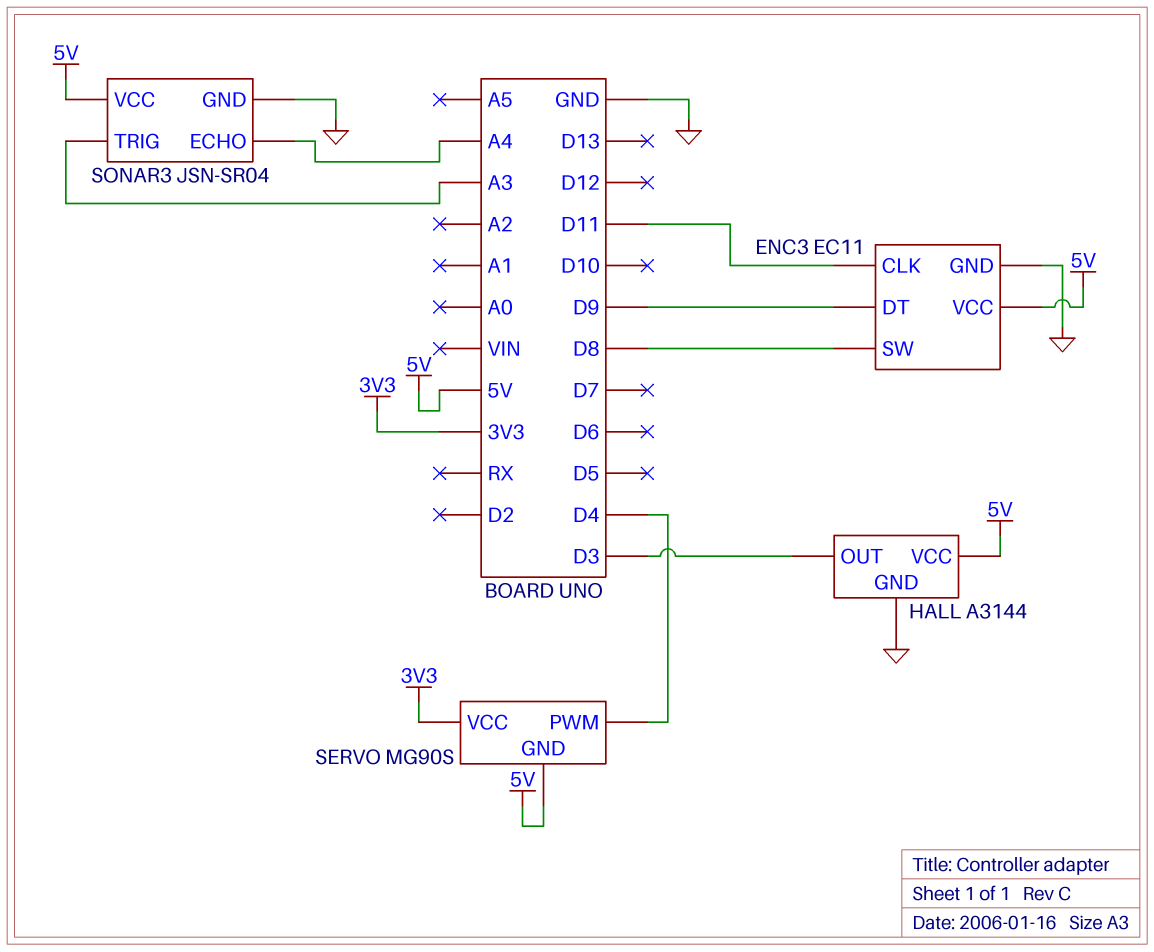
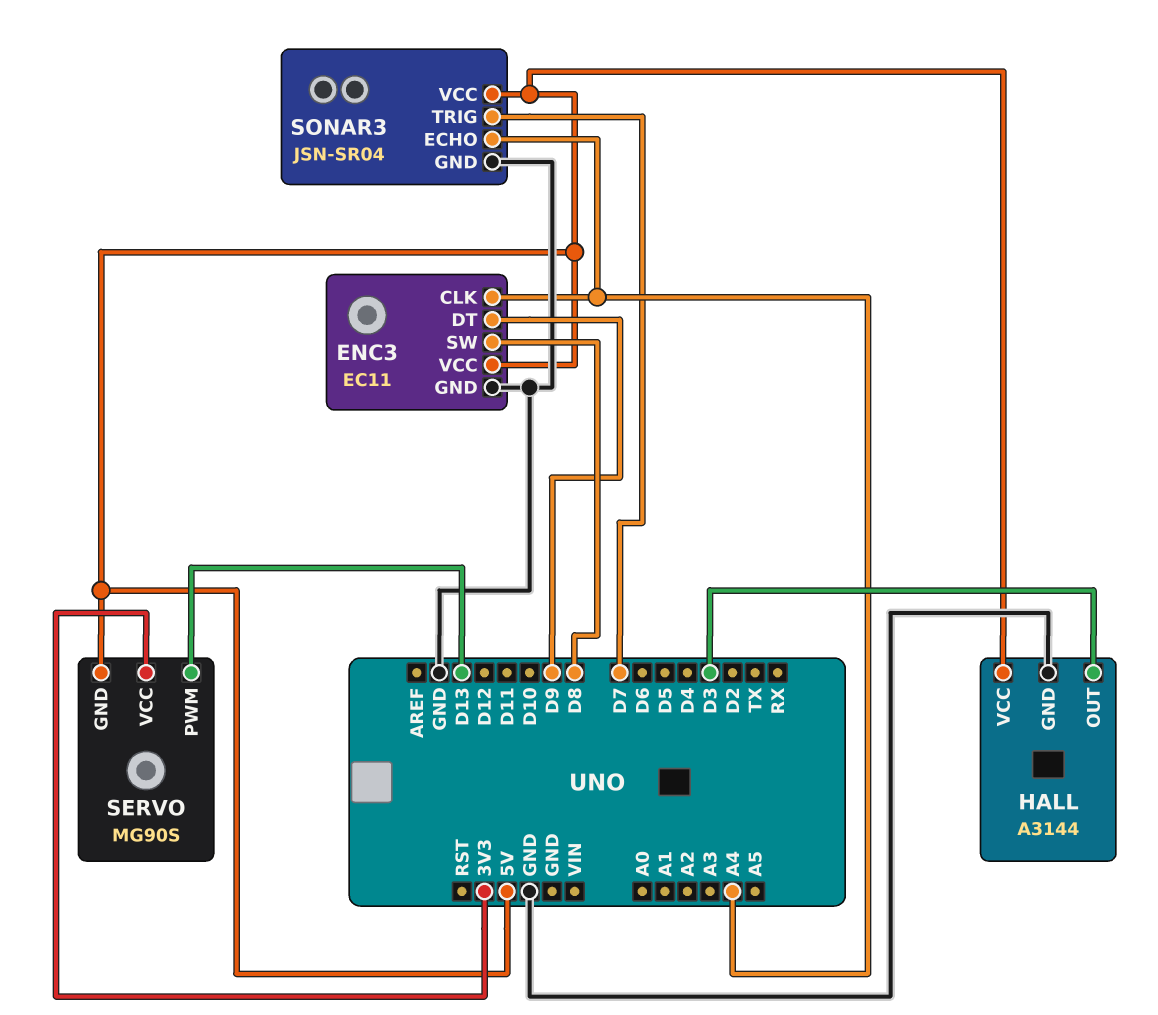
ENC3 pin CLK: D11 -> A4
SERVO pin PWM: D4 -> D13
SONAR3 pin TRIG: A3 -> D7

